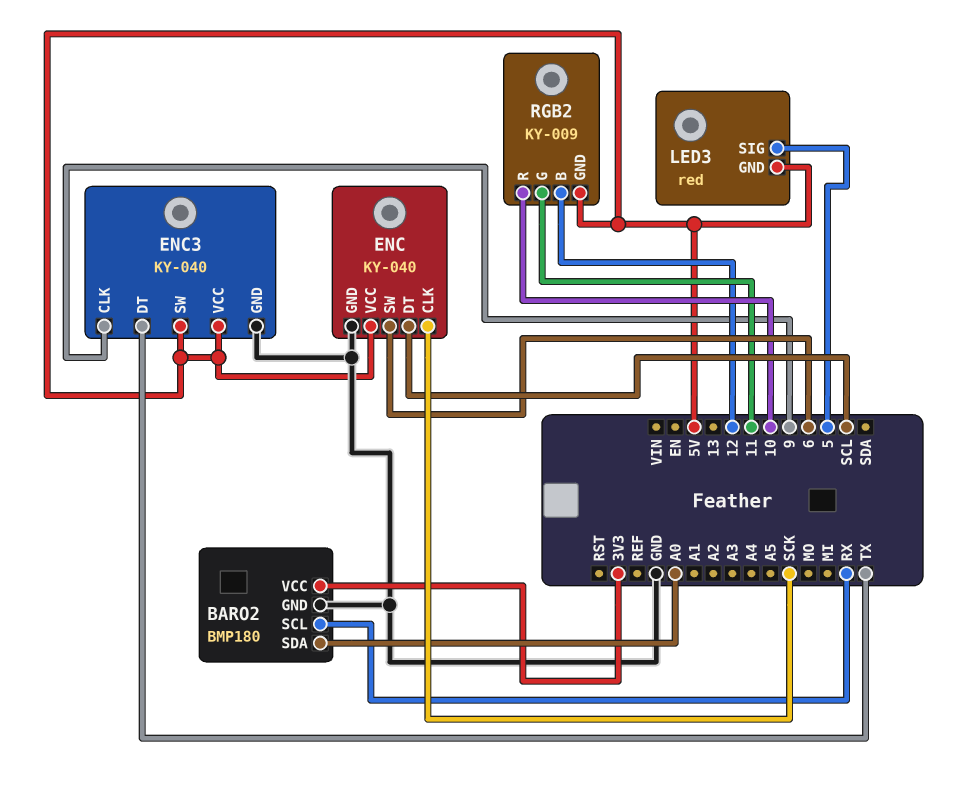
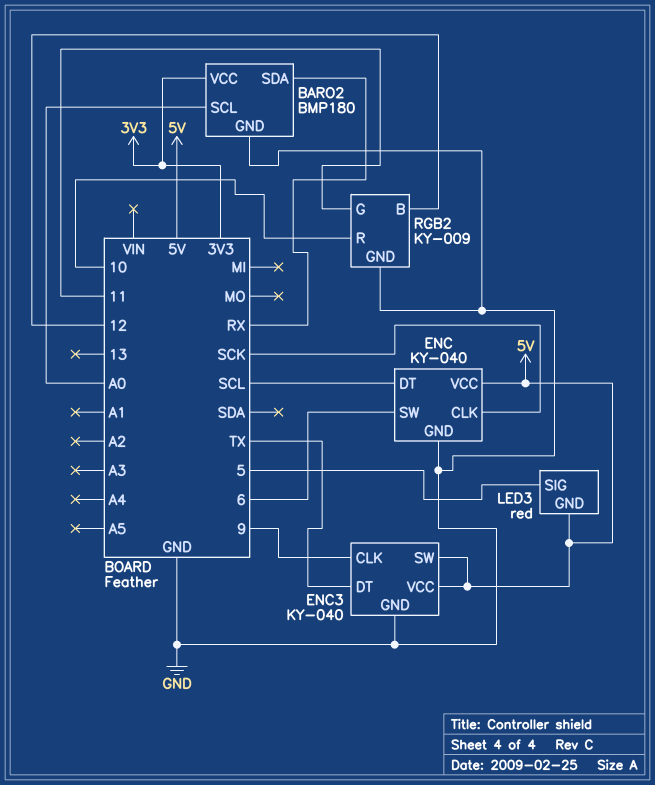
BARO2 pin SCL: RX -> A0
BARO2 pin SDA: A0 -> RX
RGB2 pin GND: 5V -> GND

